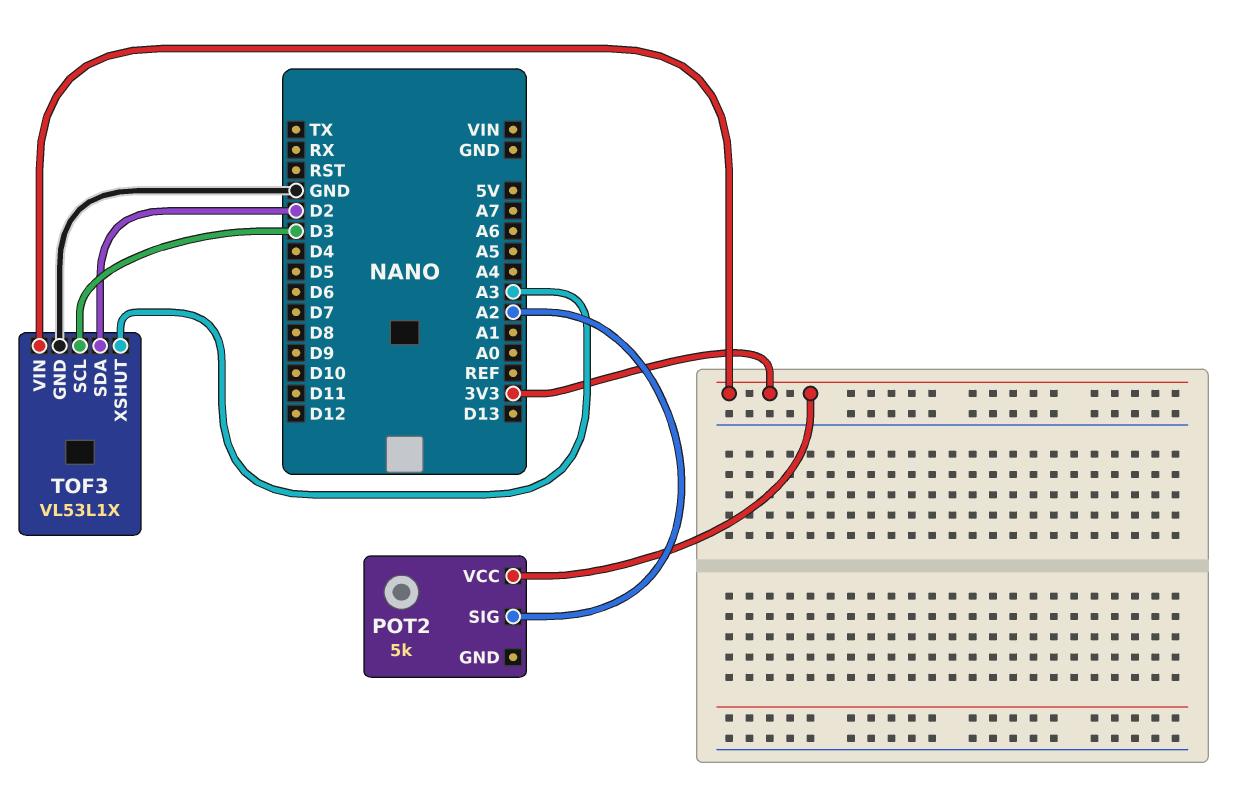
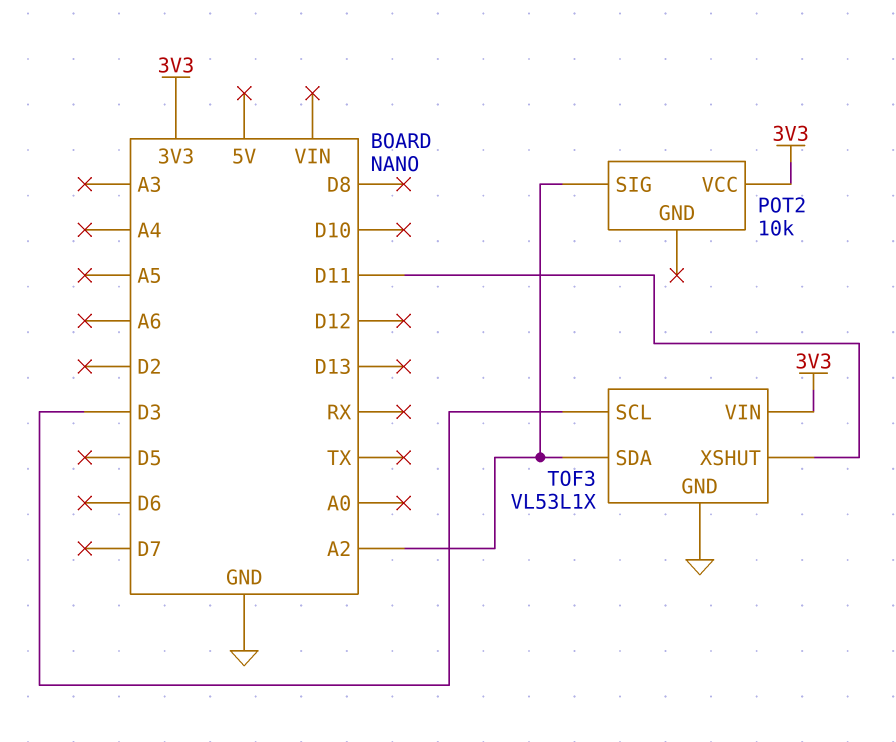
POT2: 5k -> 10k
TOF3 pin SDA: D2 -> A2
TOF3 pin XSHUT: A3 -> D11

